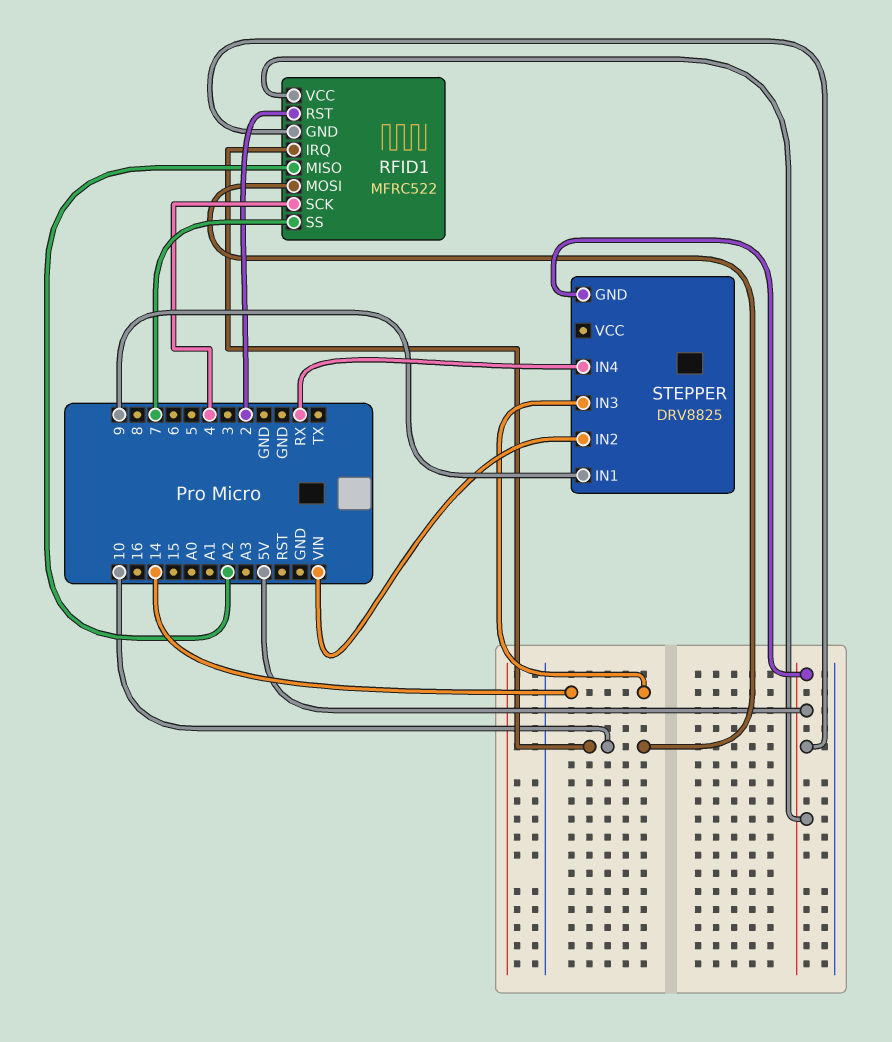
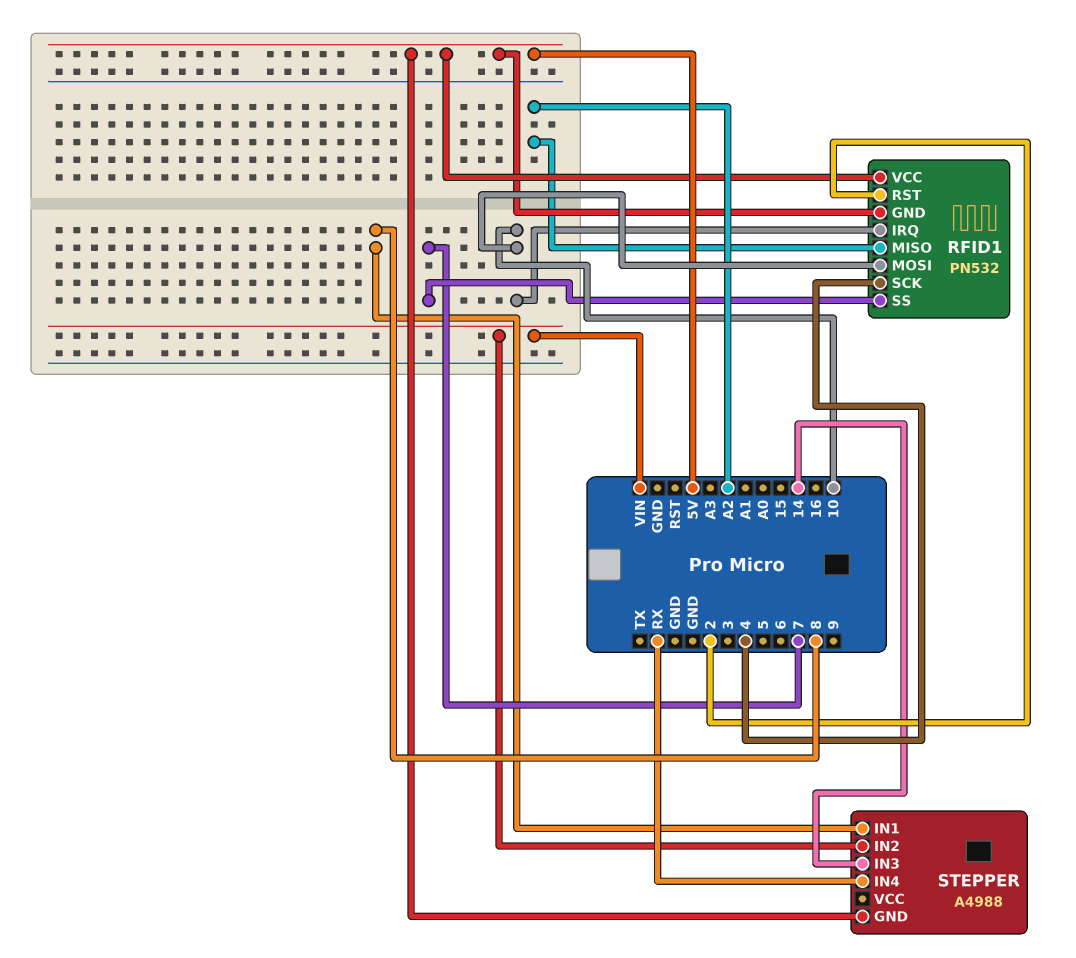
RFID1: MFRC522 -> PN532
STEPPER: DRV8825 -> A4988
STEPPER pin IN1: 9 -> 8

